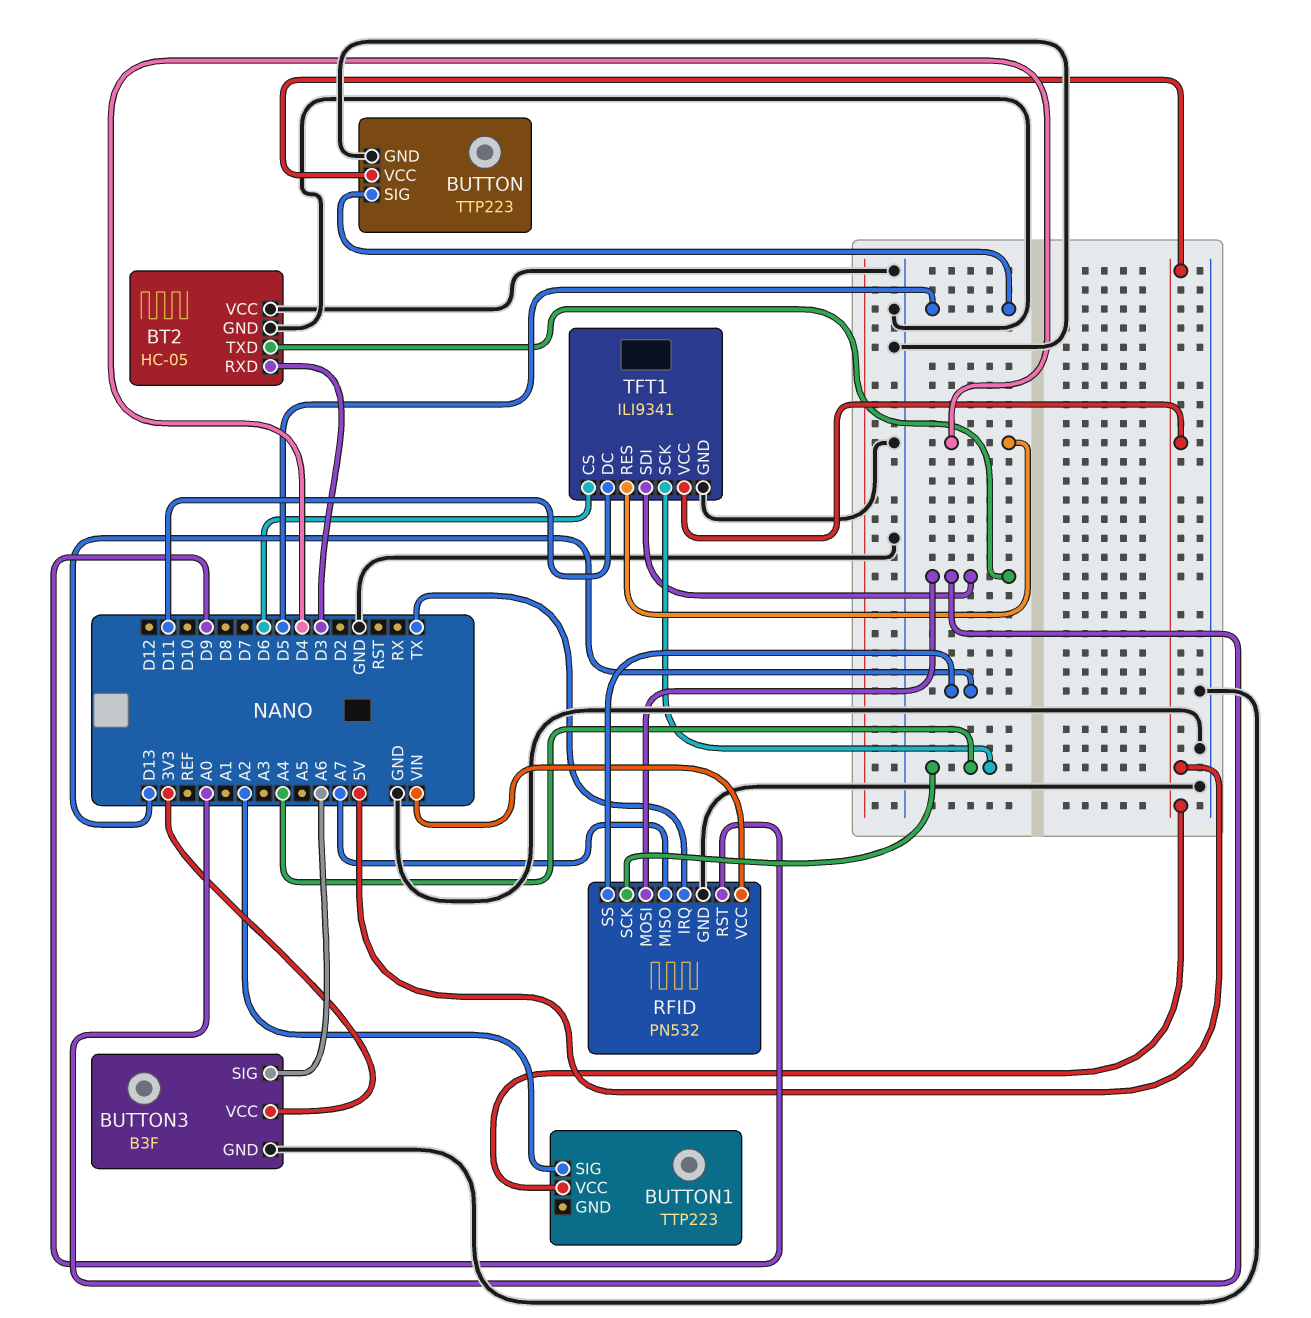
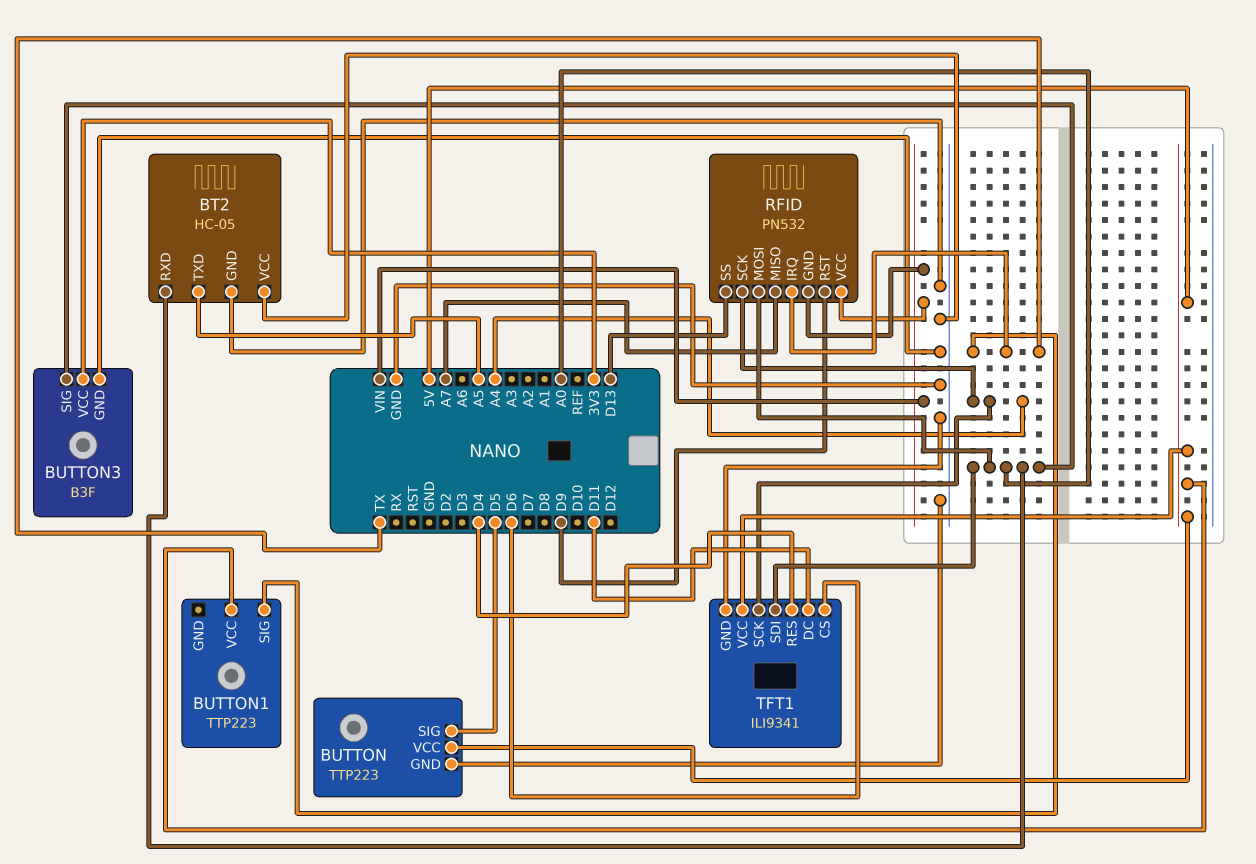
BT2 pin RXD: D3 -> A0
BT2 pin TXD: A0 -> A5
BUTTON1 pin SIG: A2 -> TX
BUTTON3 pin SIG: A6 -> A0
RFID pin GND: GND -> VIN

